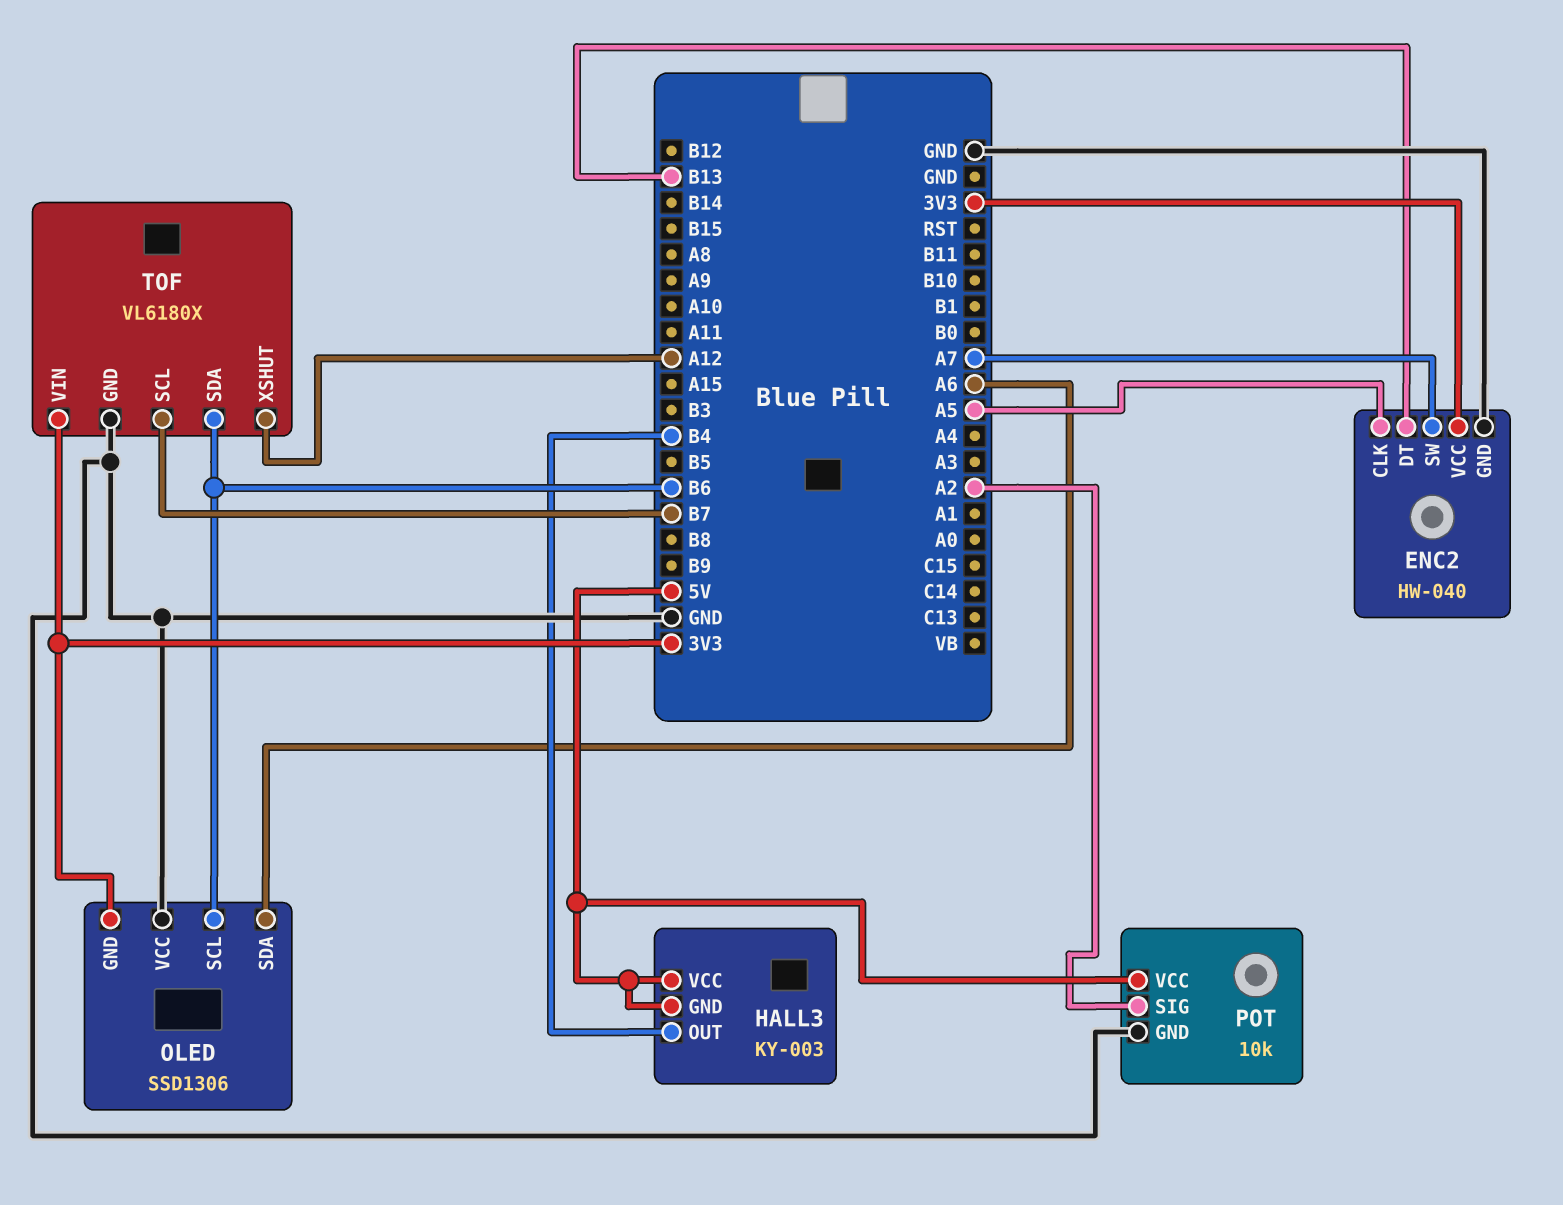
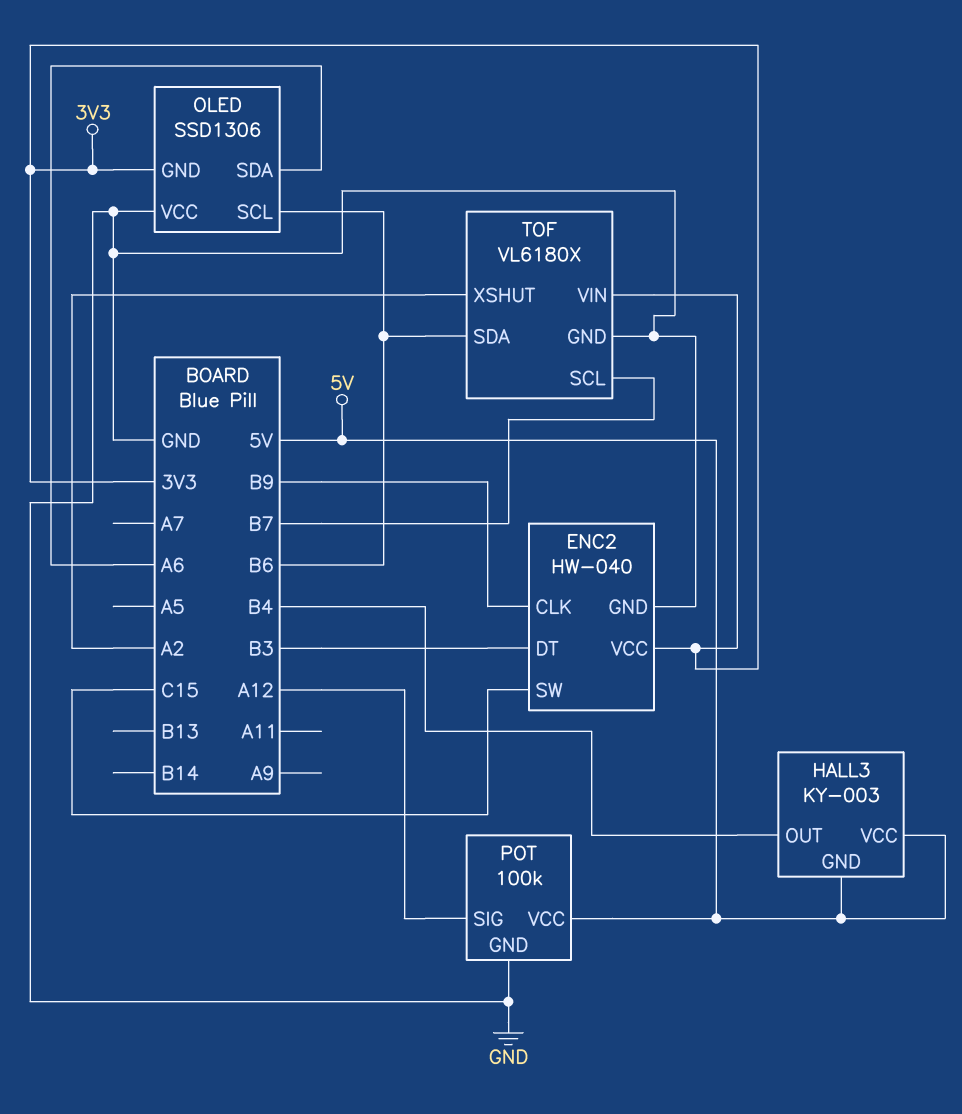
ENC2 pin CLK: A5 -> B9
ENC2 pin DT: B13 -> B3
ENC2 pin SW: A7 -> C15
POT: 10k -> 100k
POT pin SIG: A2 -> A12
TOF pin XSHUT: A12 -> A2

